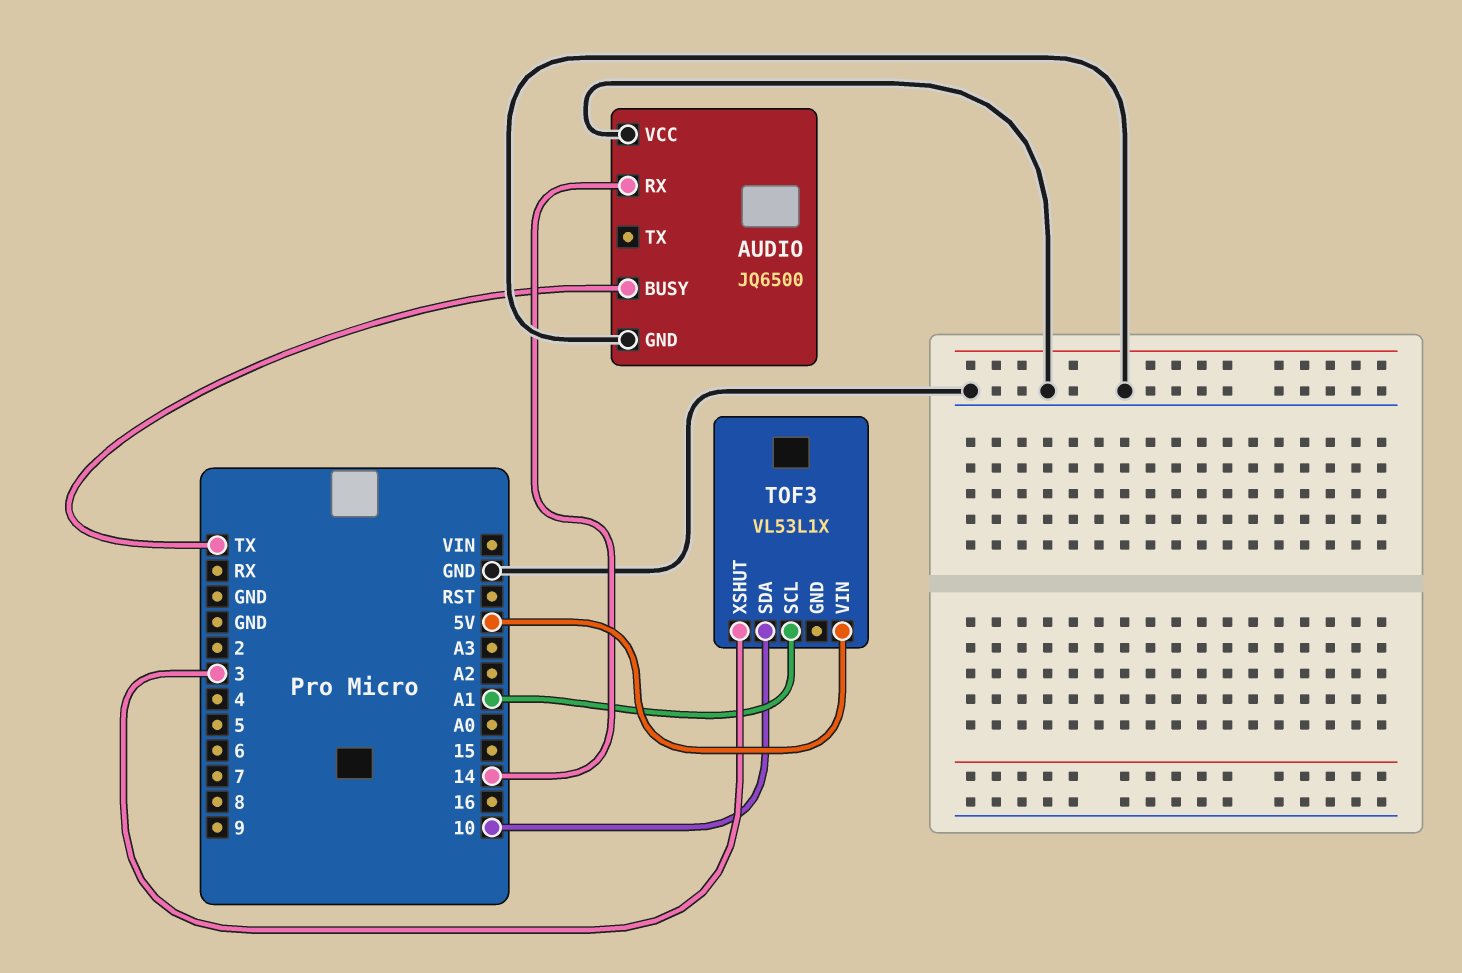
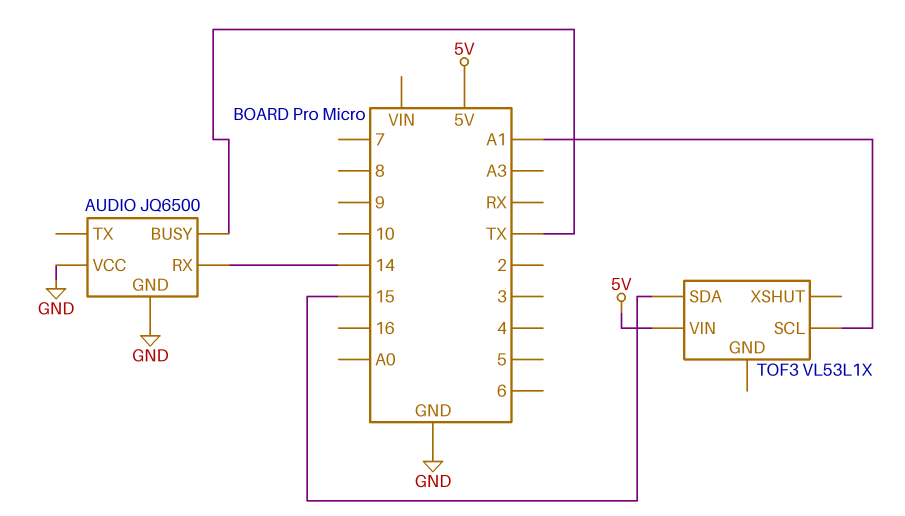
TOF3 pin SDA: 10 -> 15
TOF3 pin XSHUT: 3 -> none

